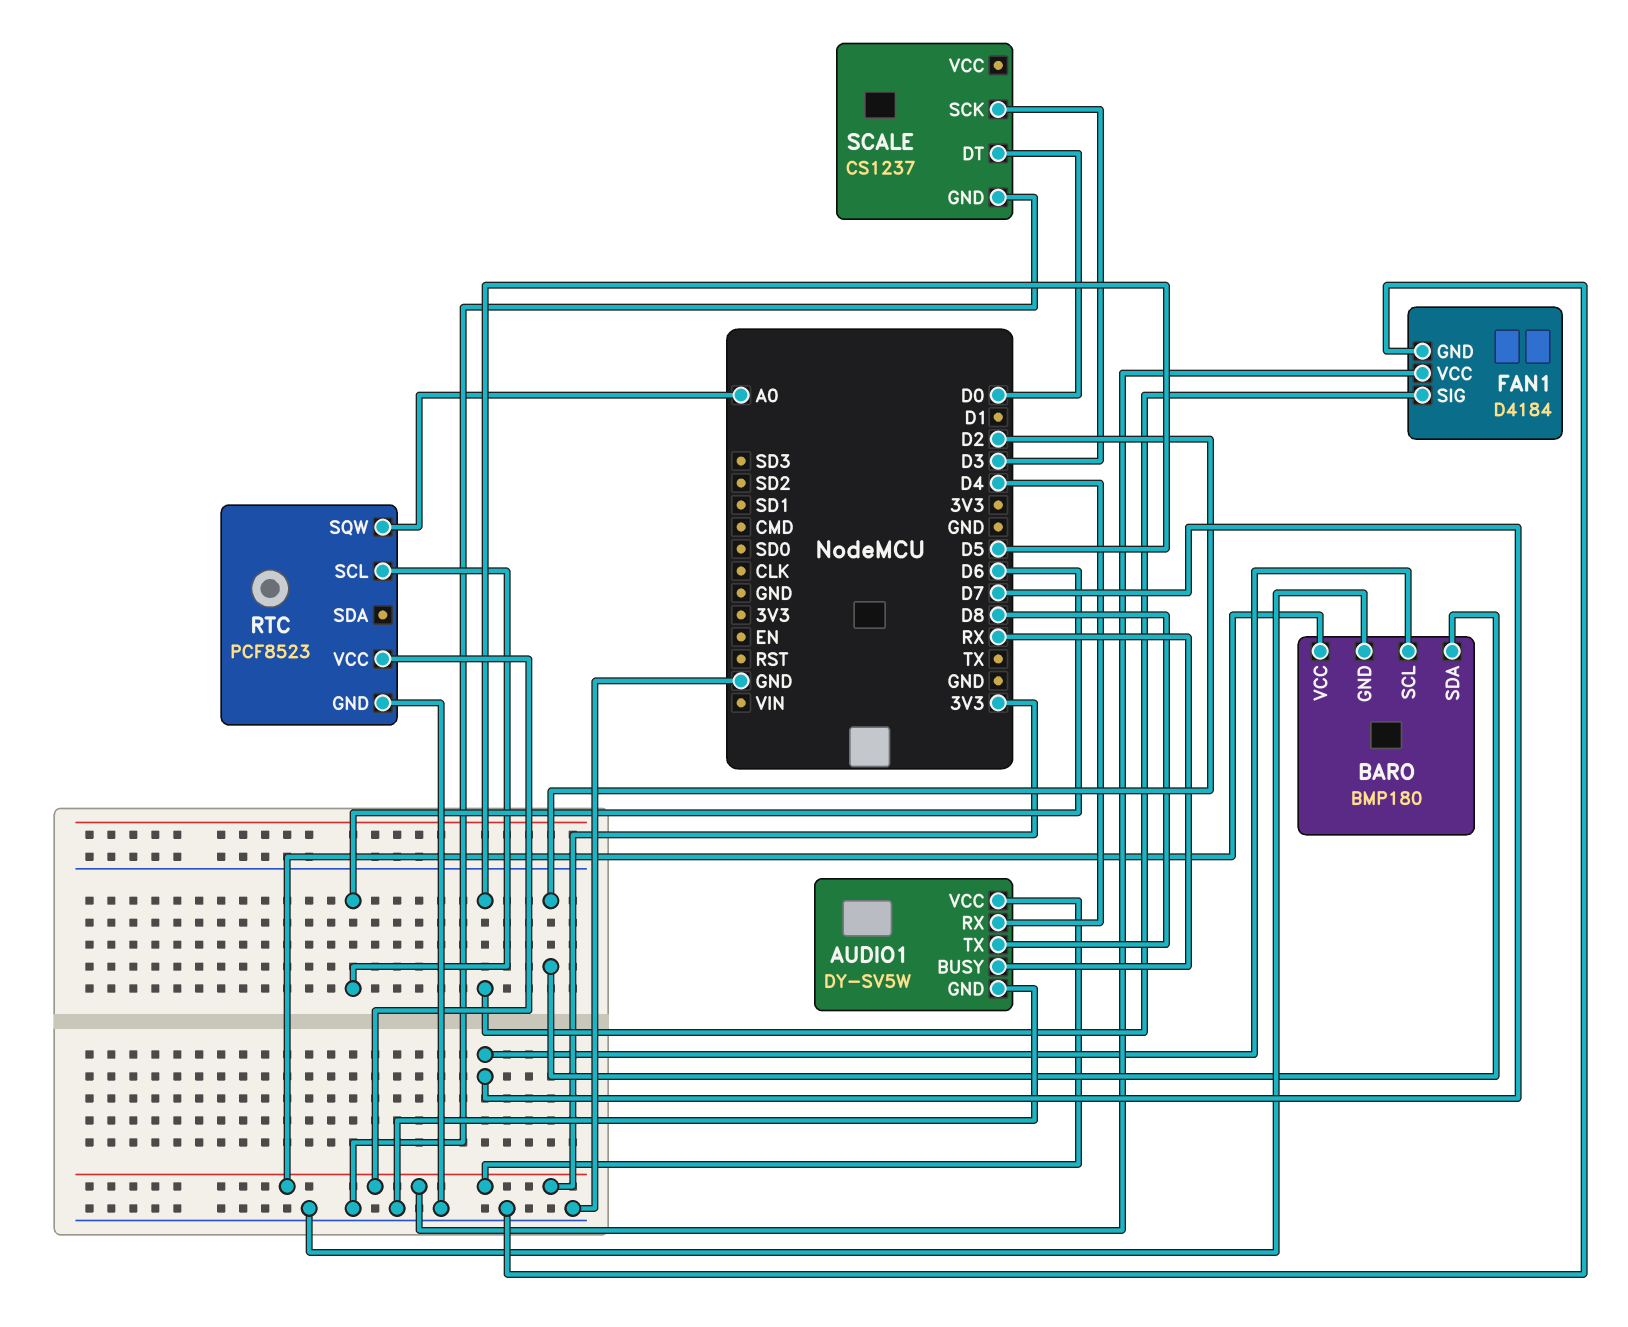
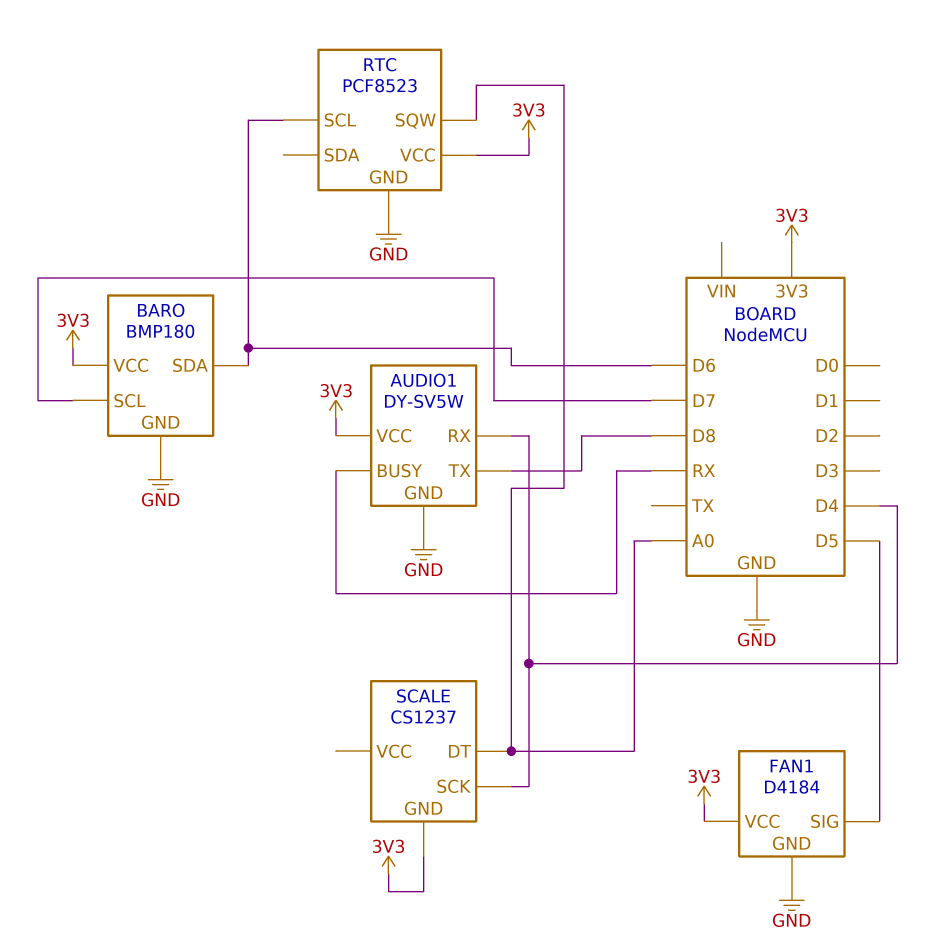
BARO pin SDA: D2 -> D6
SCALE pin DT: D0 -> A0
SCALE pin GND: GND -> 3V3
SCALE pin SCK: D3 -> D4

